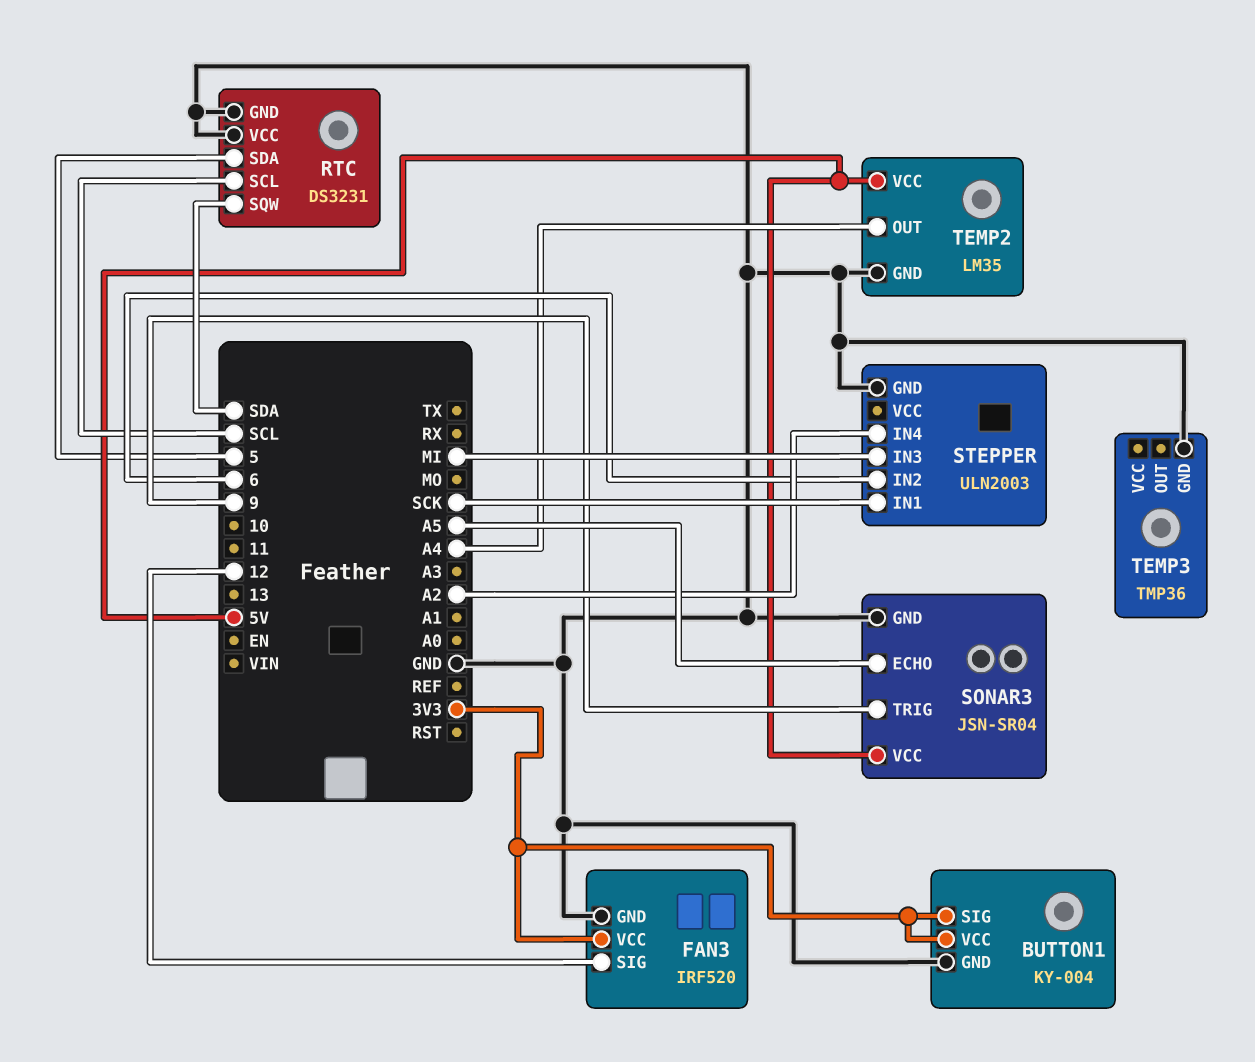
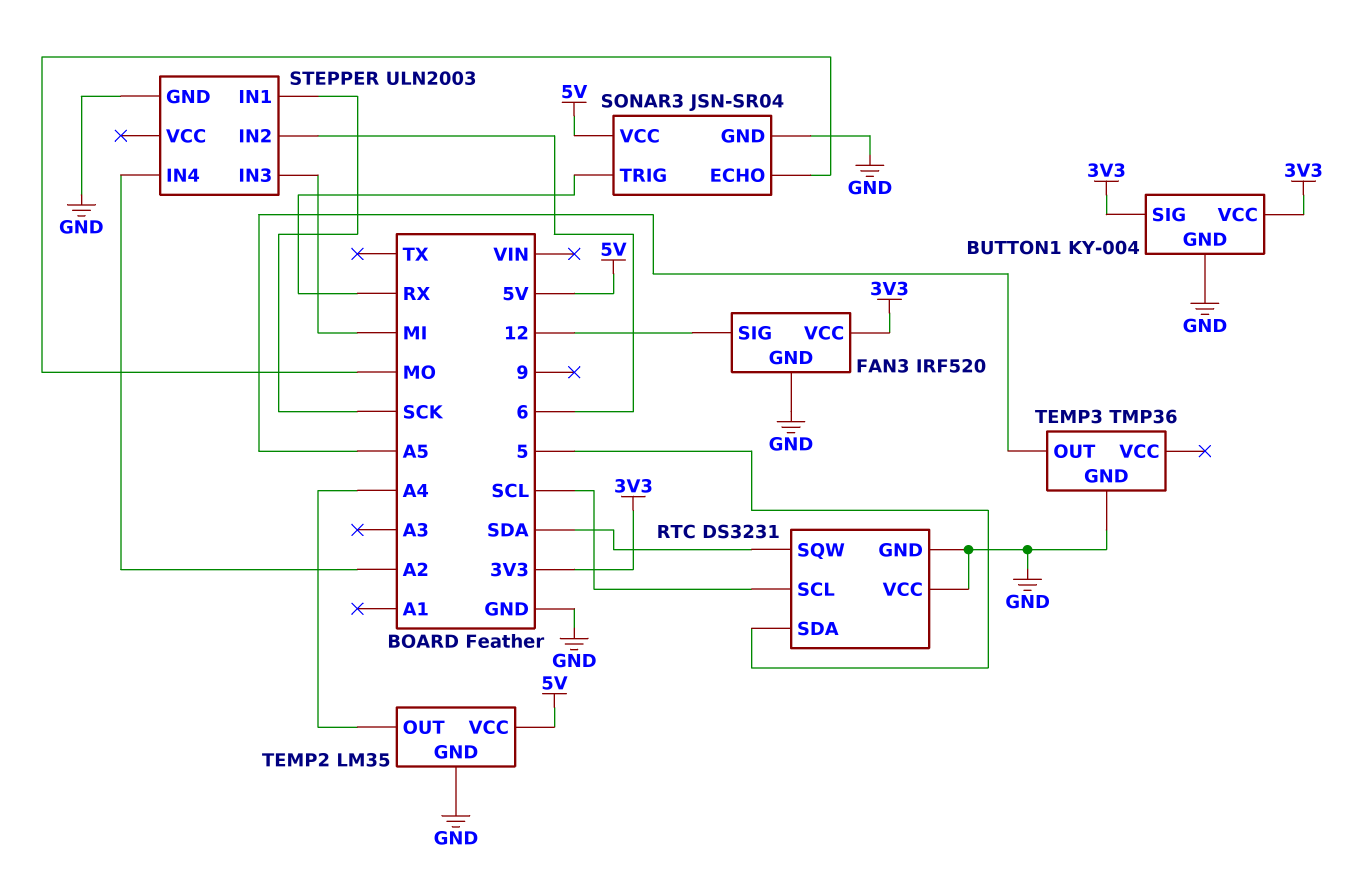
SONAR3 pin ECHO: A5 -> MO
SONAR3 pin TRIG: 9 -> RX
TEMP3 pin OUT: none -> A5

